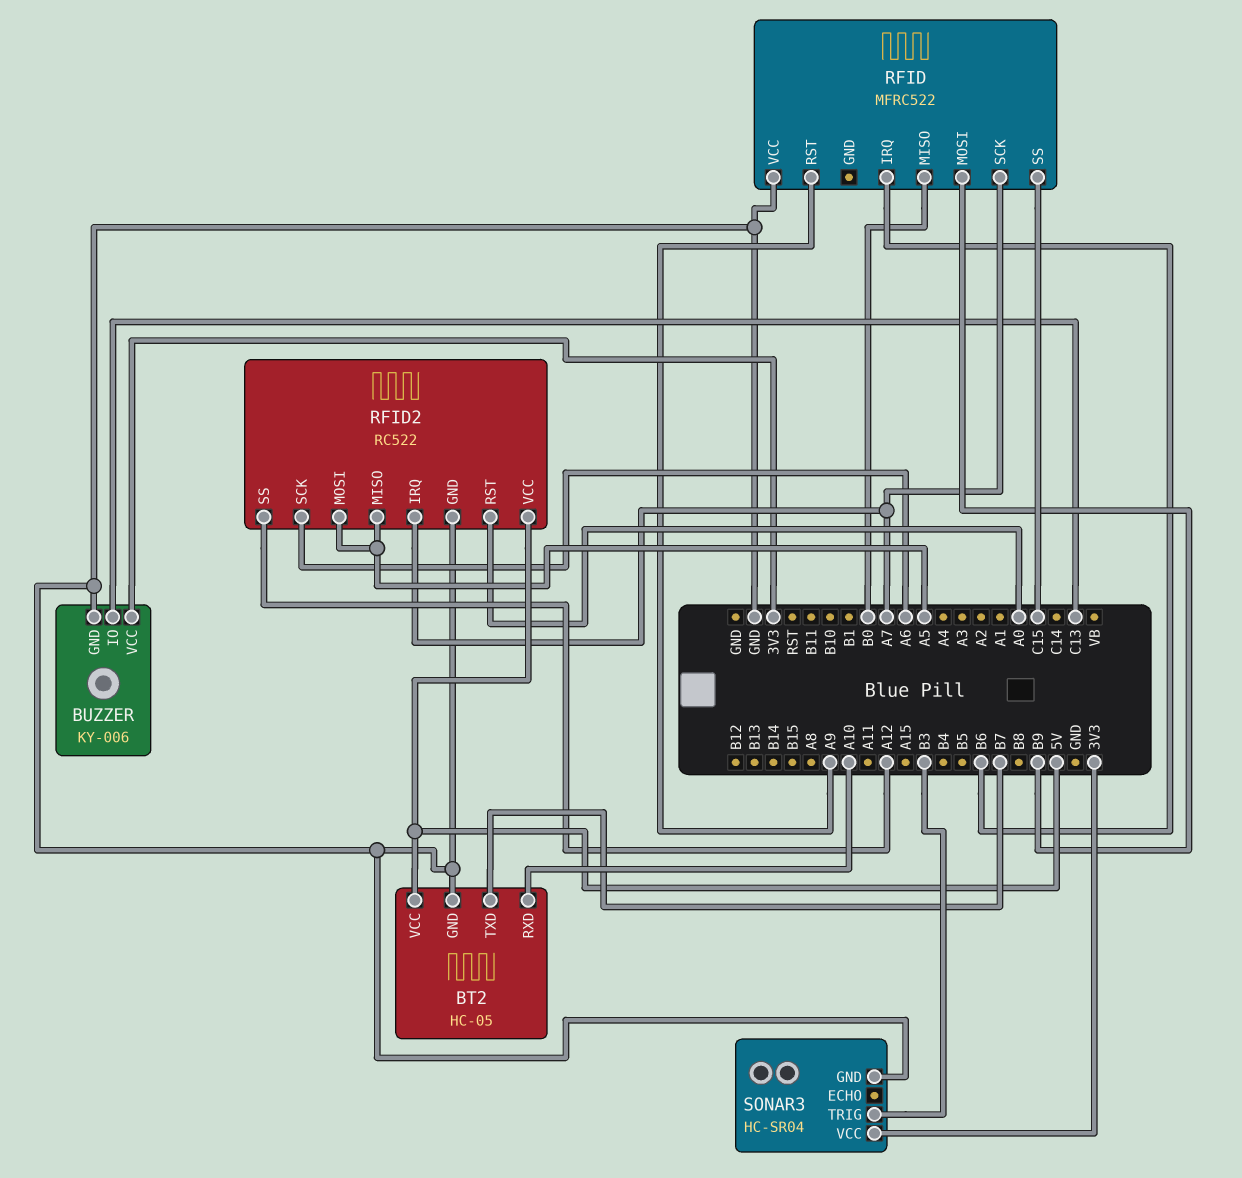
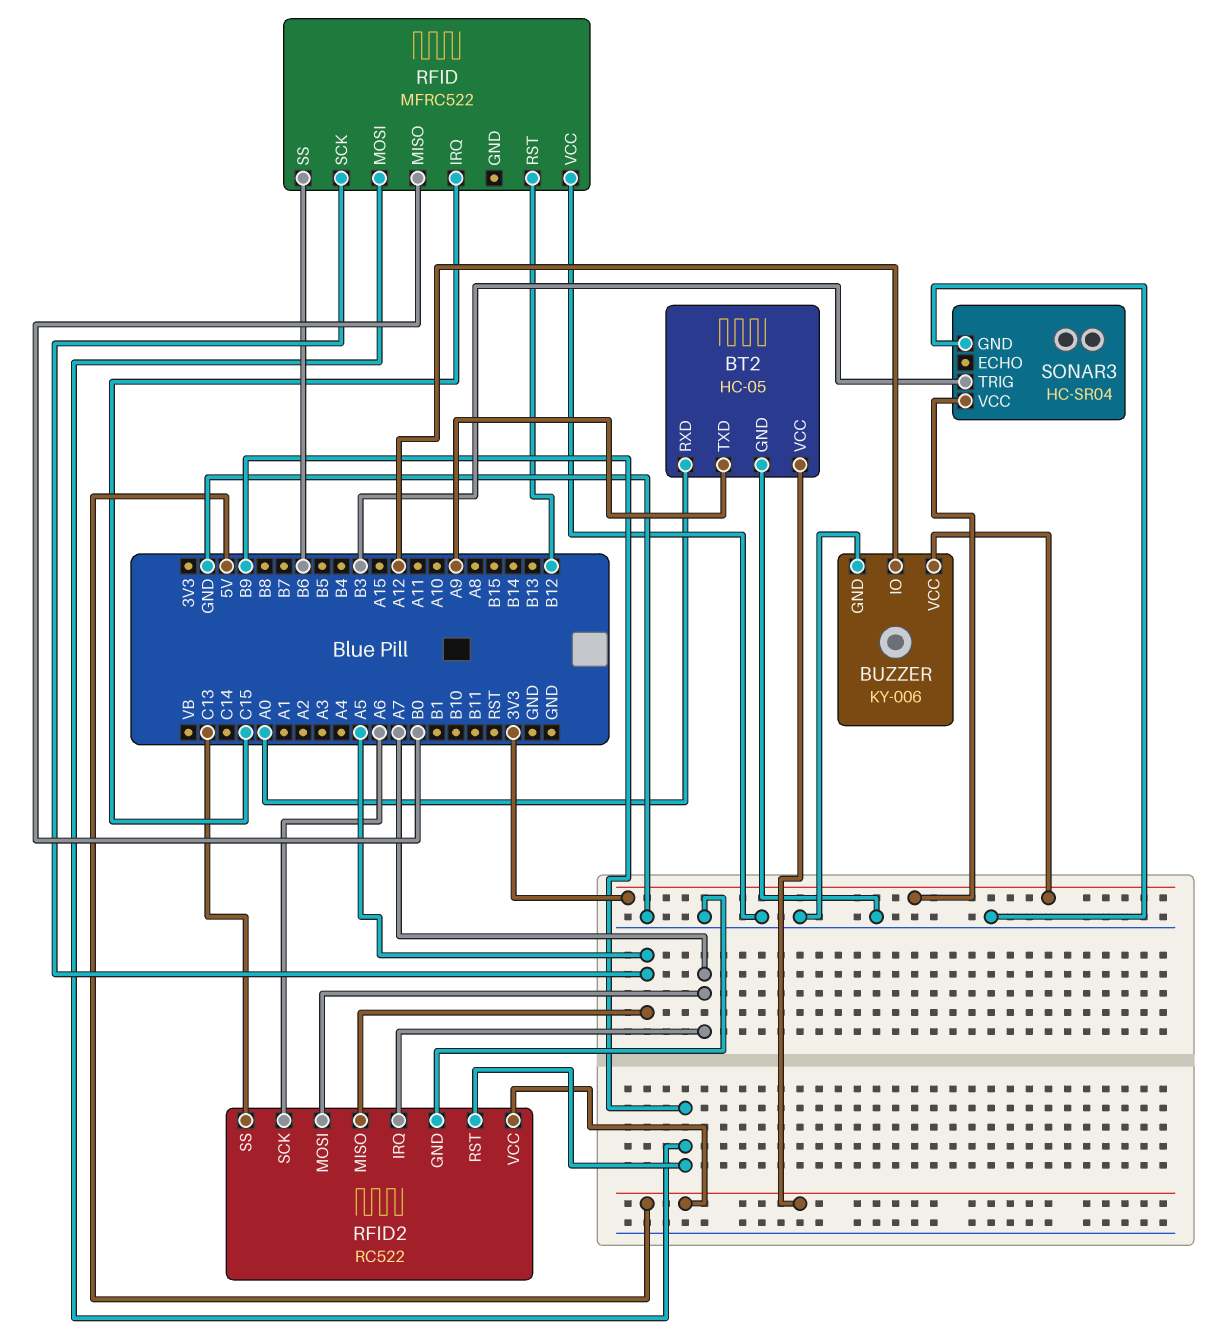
BT2 pin RXD: A10 -> A0
BT2 pin TXD: B7 -> A9
BUZZER pin IO: C13 -> A12
RFID pin IRQ: B6 -> C15
RFID pin RST: A9 -> B12
RFID pin SCK: A7 -> A5
RFID pin SS: C15 -> B6
RFID2 pin MOSI: A5 -> A7
RFID2 pin RST: A0 -> B9
RFID2 pin SS: A12 -> C13

